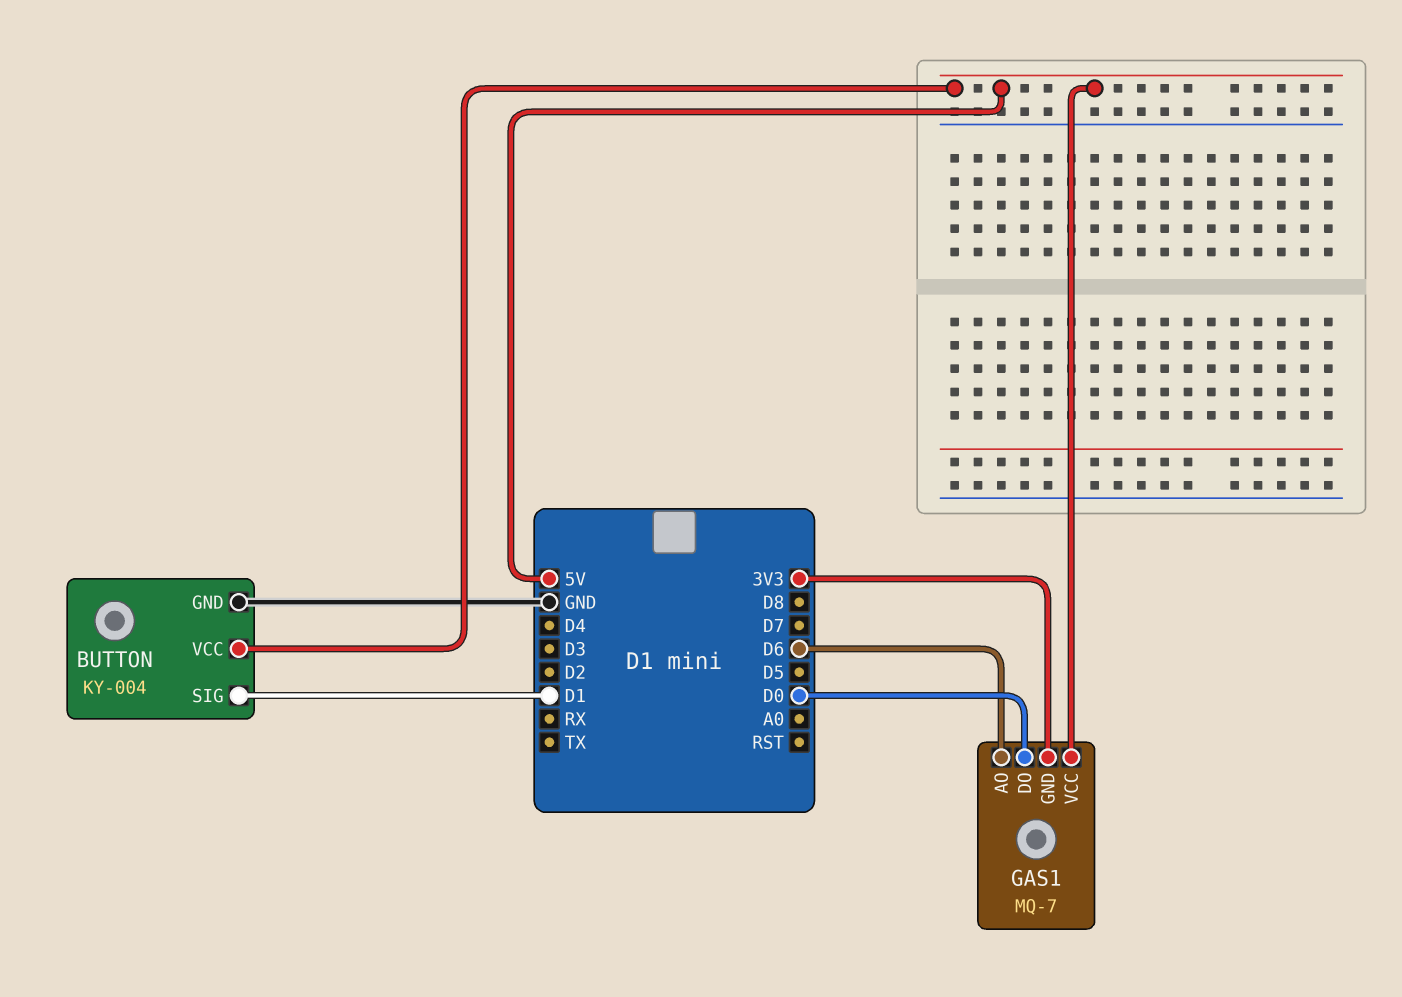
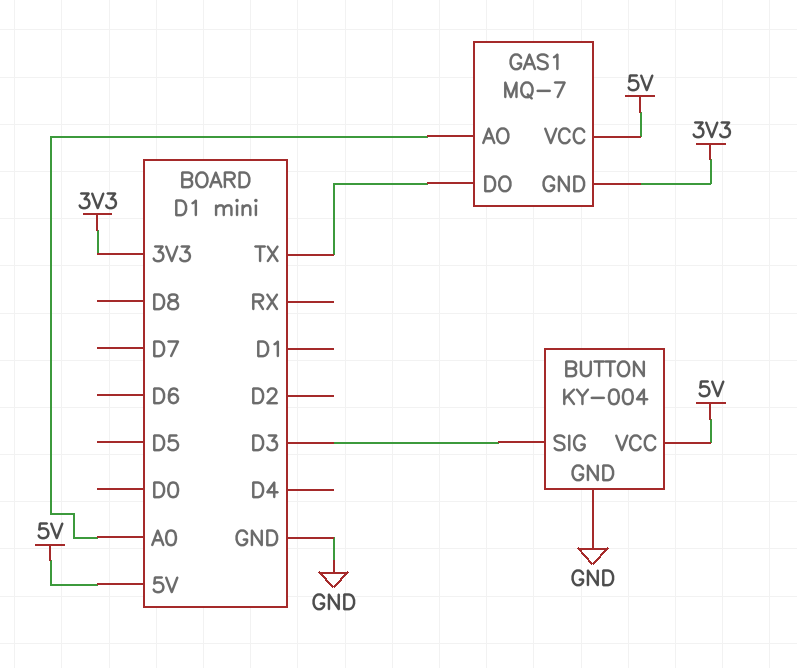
BUTTON pin SIG: D1 -> D3
GAS1 pin AO: D6 -> A0
GAS1 pin DO: D0 -> TX

